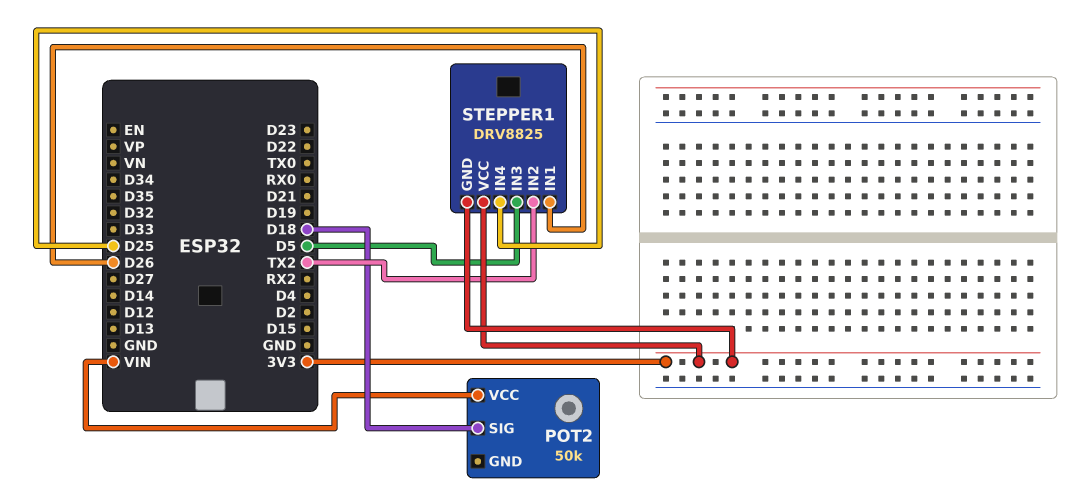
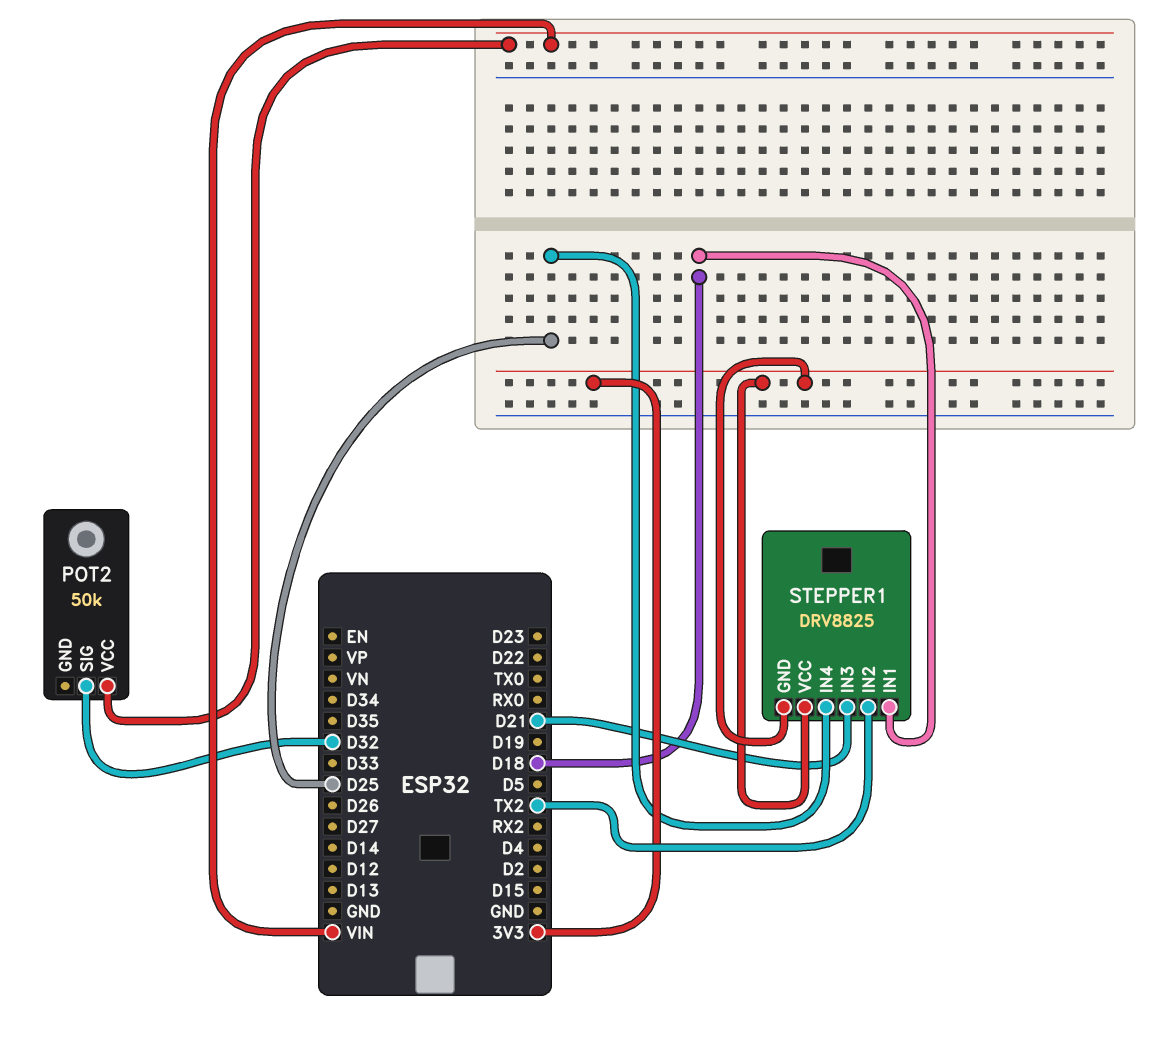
POT2 pin SIG: D18 -> D32
STEPPER1 pin IN1: D26 -> D18
STEPPER1 pin IN3: D5 -> D21

